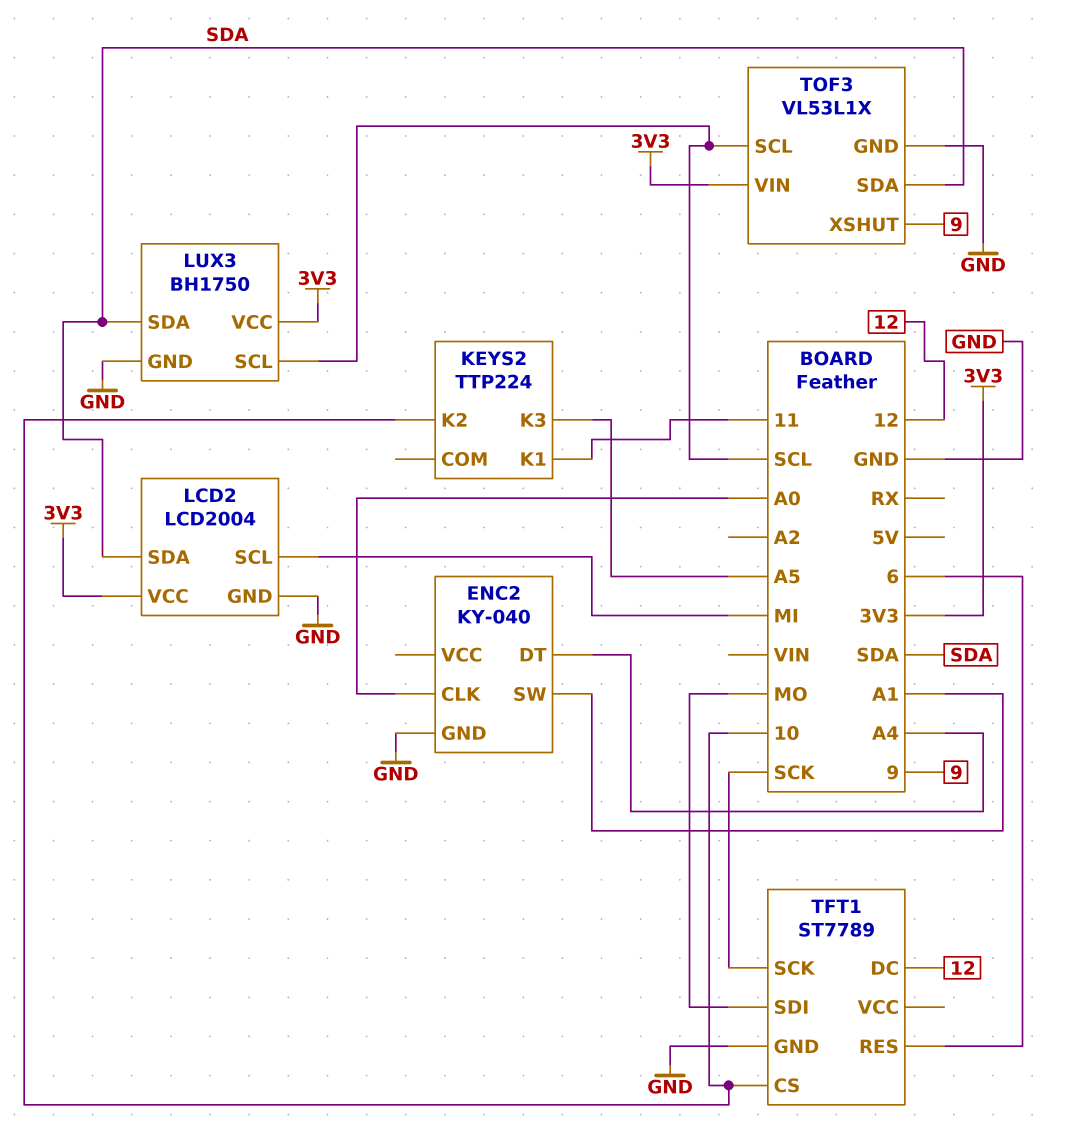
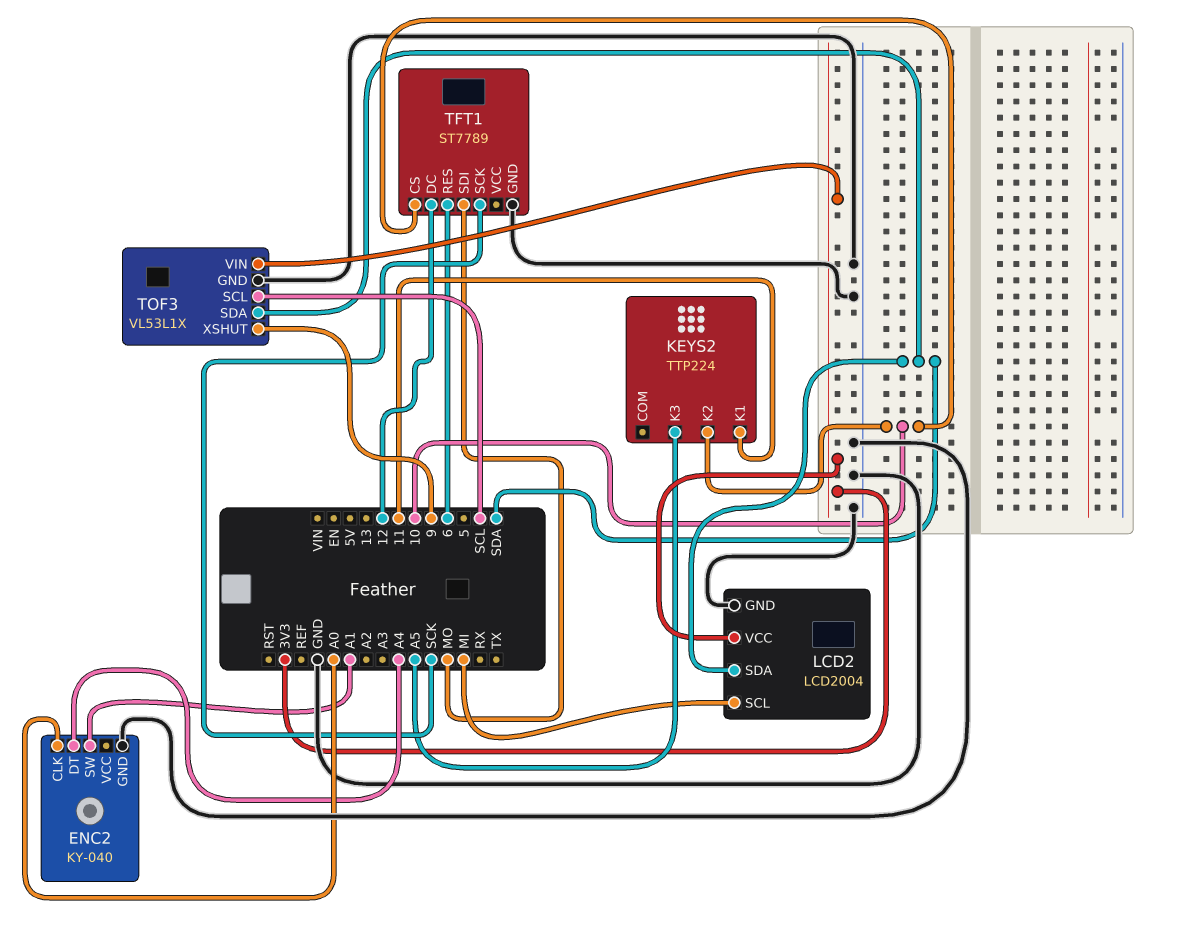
LUX3: BH1750 -> none
LUX3 pin GND: GND -> none
LUX3 pin SCL: SCL -> none
LUX3 pin SDA: SDA -> none
LUX3 pin VCC: 3V3 -> none

